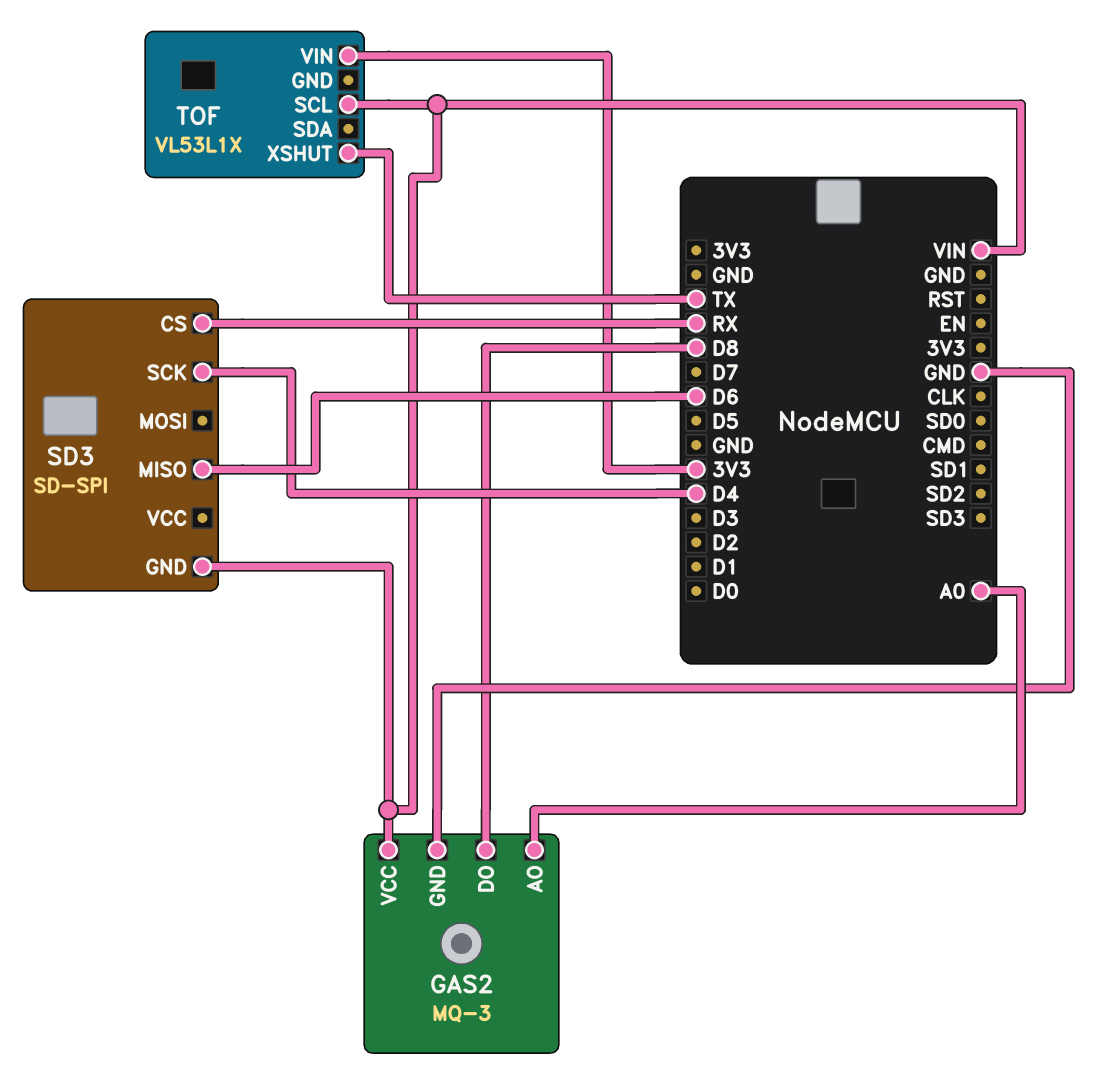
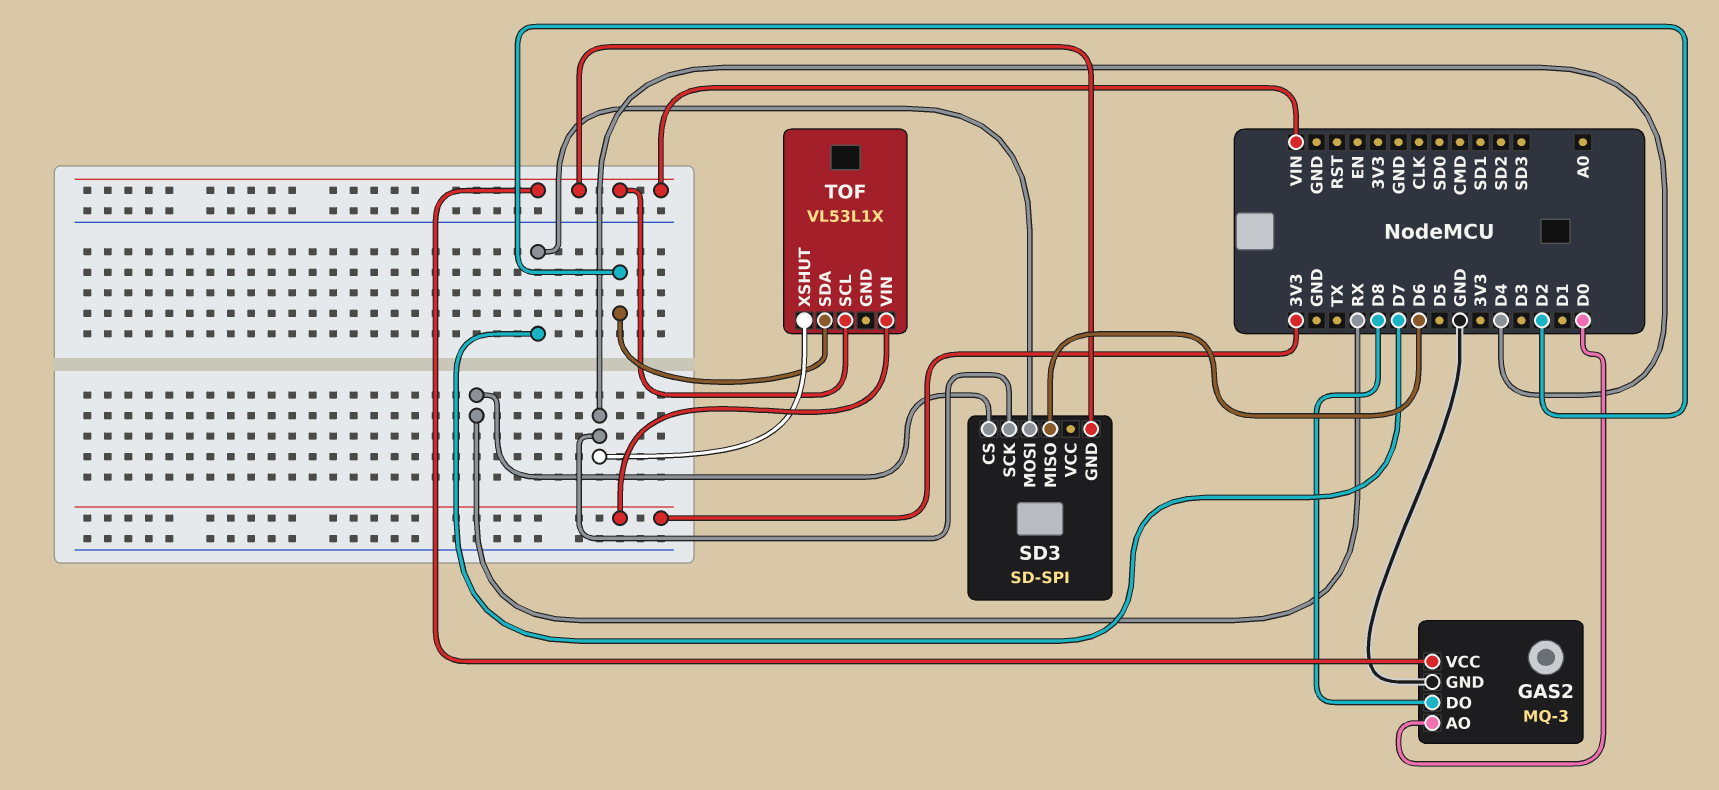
GAS2 pin AO: A0 -> D0
SD3 pin MOSI: none -> D7
TOF pin SDA: none -> D2
TOF pin XSHUT: TX -> D4

